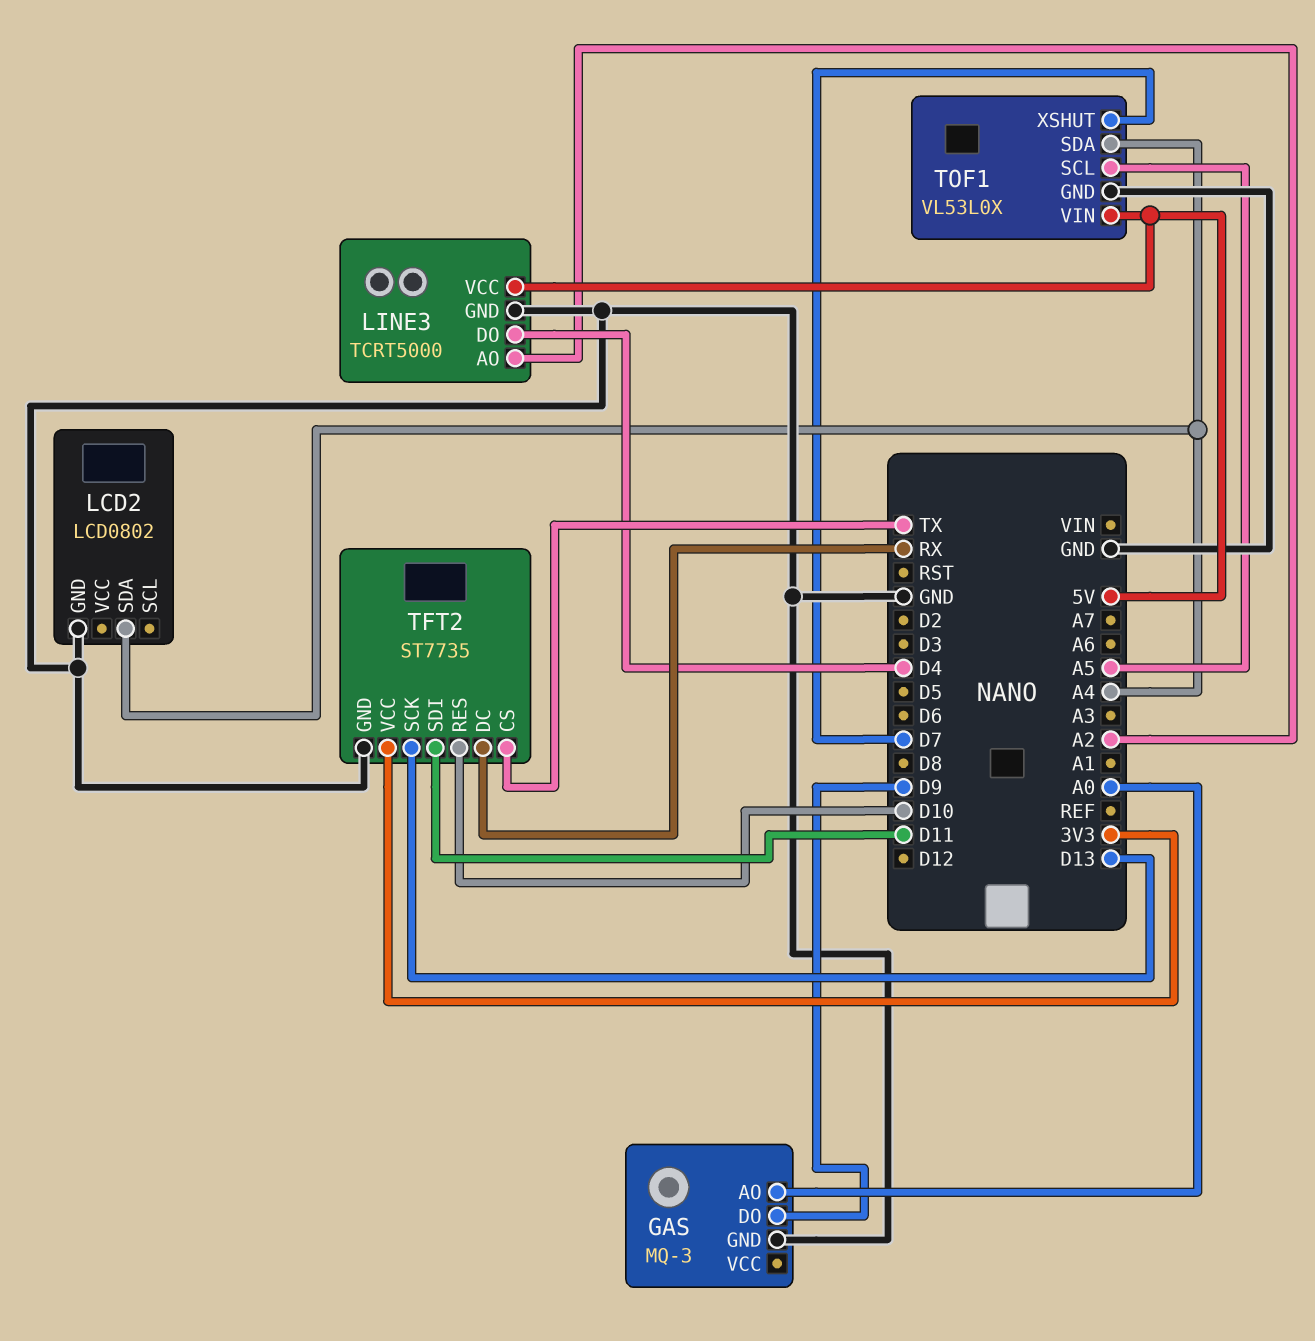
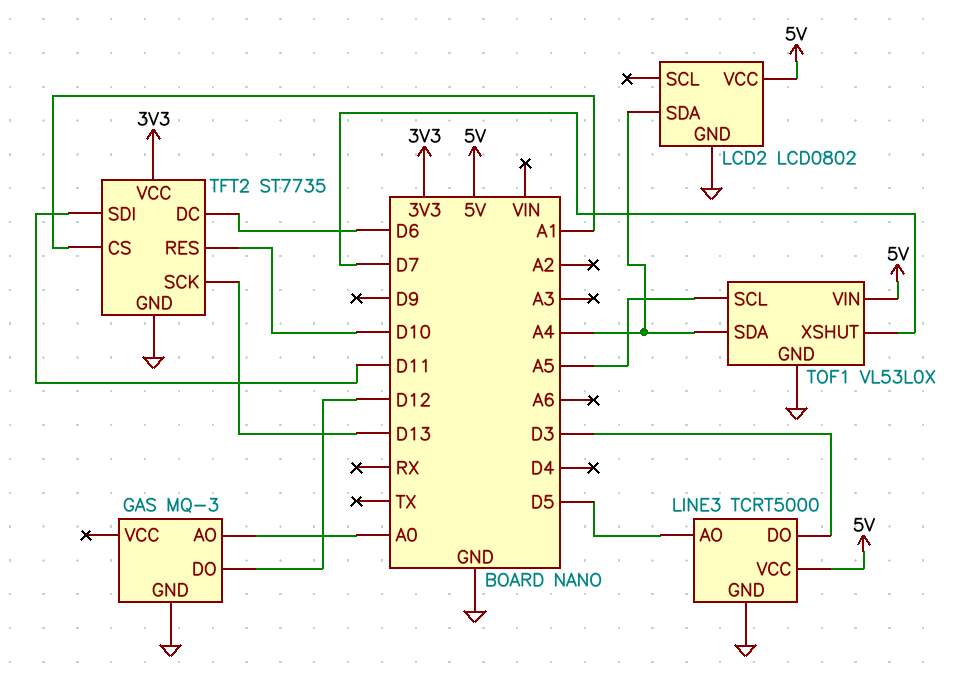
GAS pin DO: D9 -> D12
LCD2 pin VCC: none -> 5V
LINE3 pin AO: A2 -> D5
LINE3 pin DO: D4 -> D3
TFT2 pin CS: TX -> A1
TFT2 pin DC: RX -> D6

